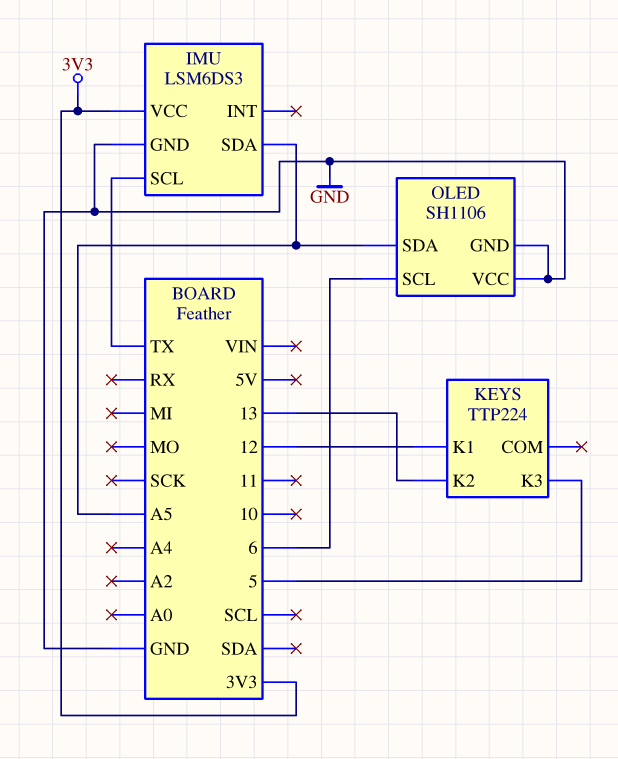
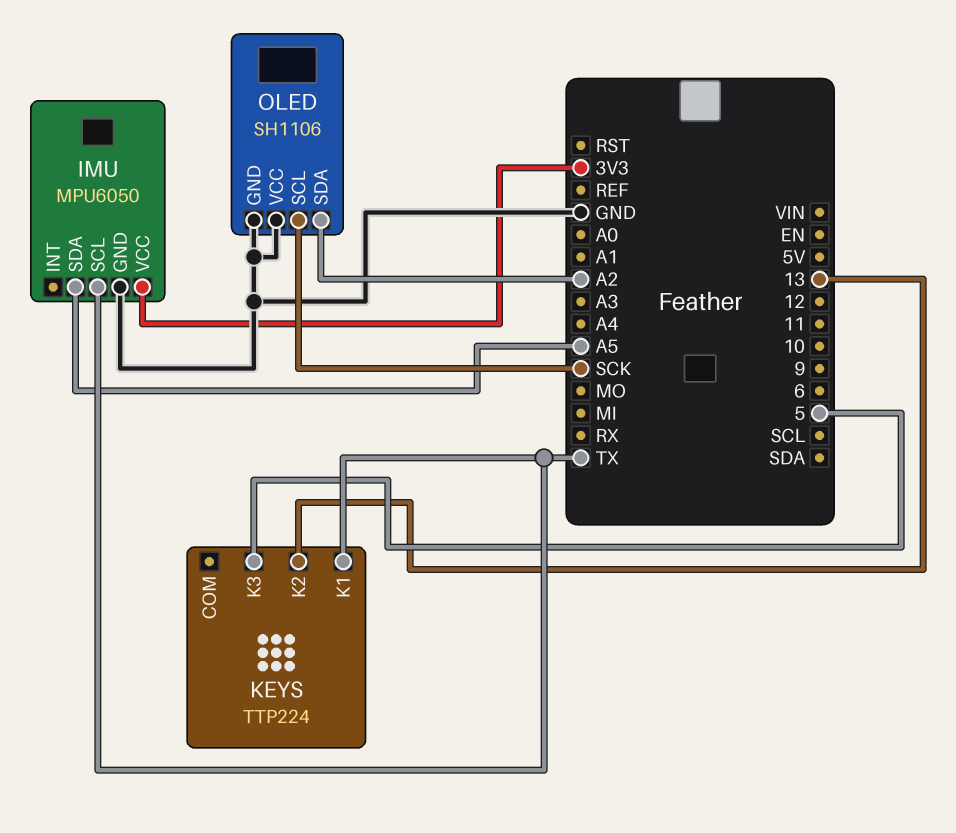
IMU: LSM6DS3 -> MPU6050
KEYS pin K1: 12 -> TX
OLED pin SCL: 6 -> SCK
OLED pin SDA: A5 -> A2

